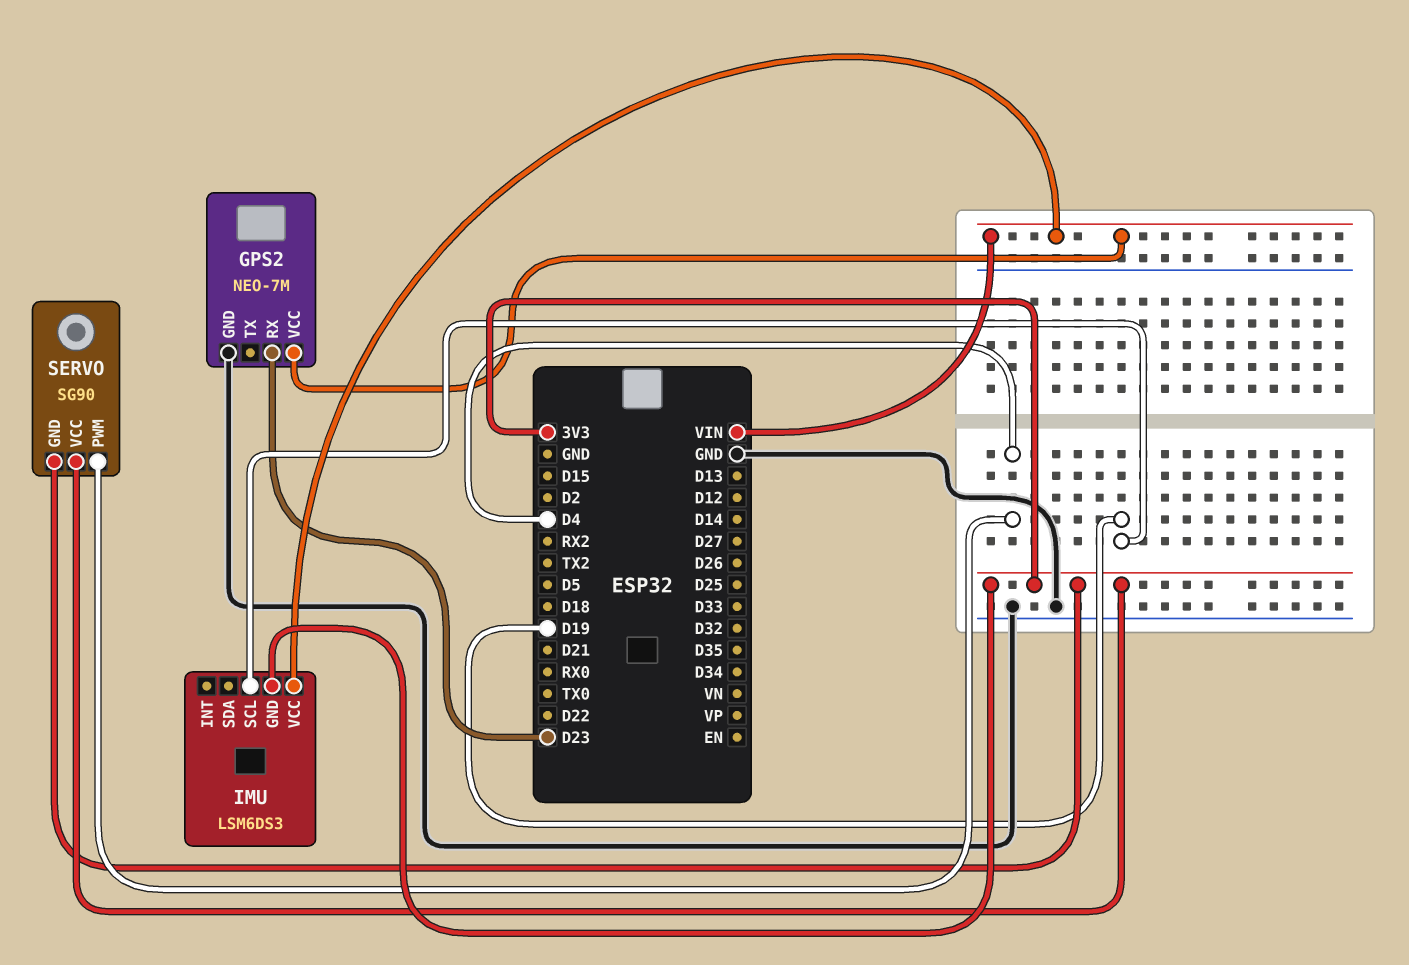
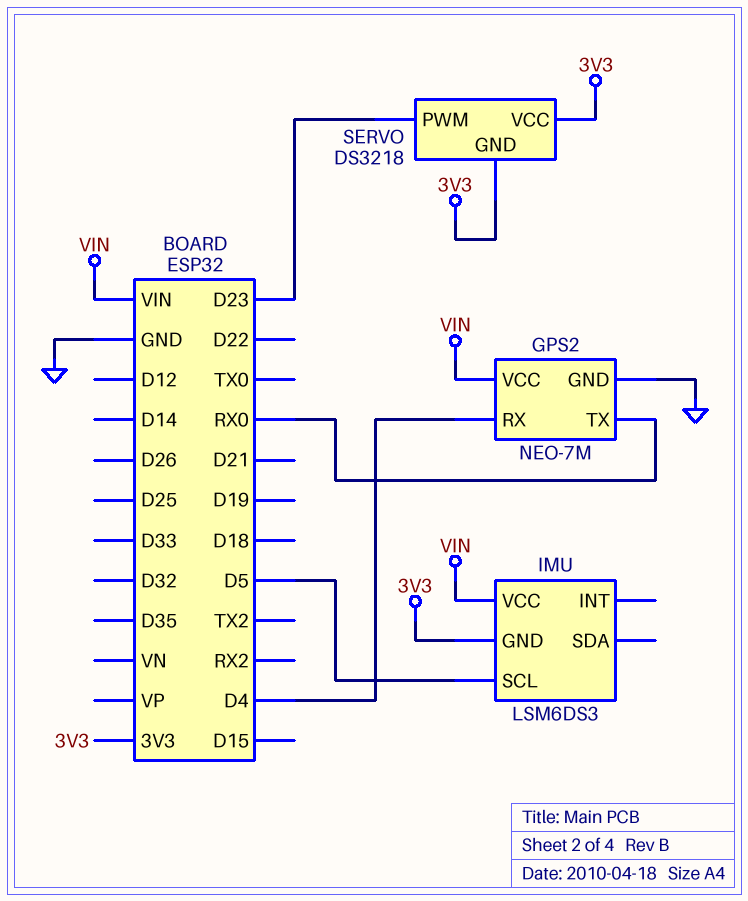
GPS2 pin RX: D23 -> D4
GPS2 pin TX: none -> RX0
IMU pin SCL: D19 -> D5
SERVO: SG90 -> DS3218
SERVO pin PWM: D4 -> D23

